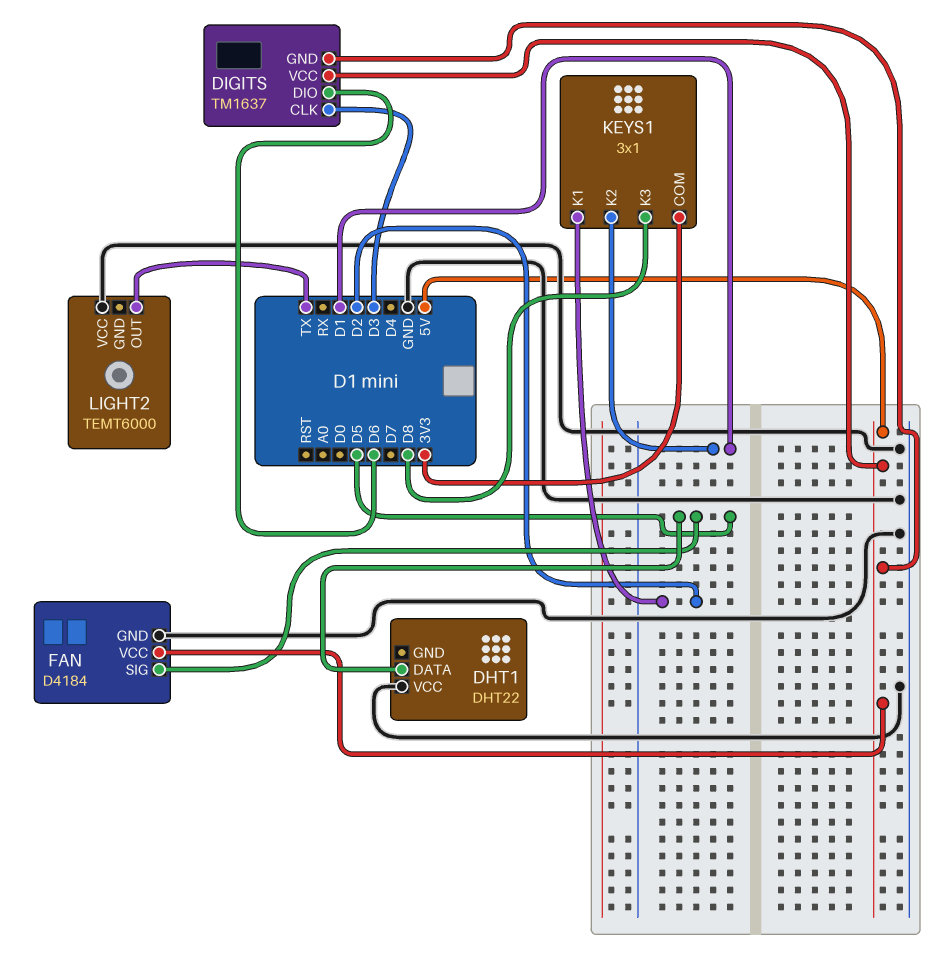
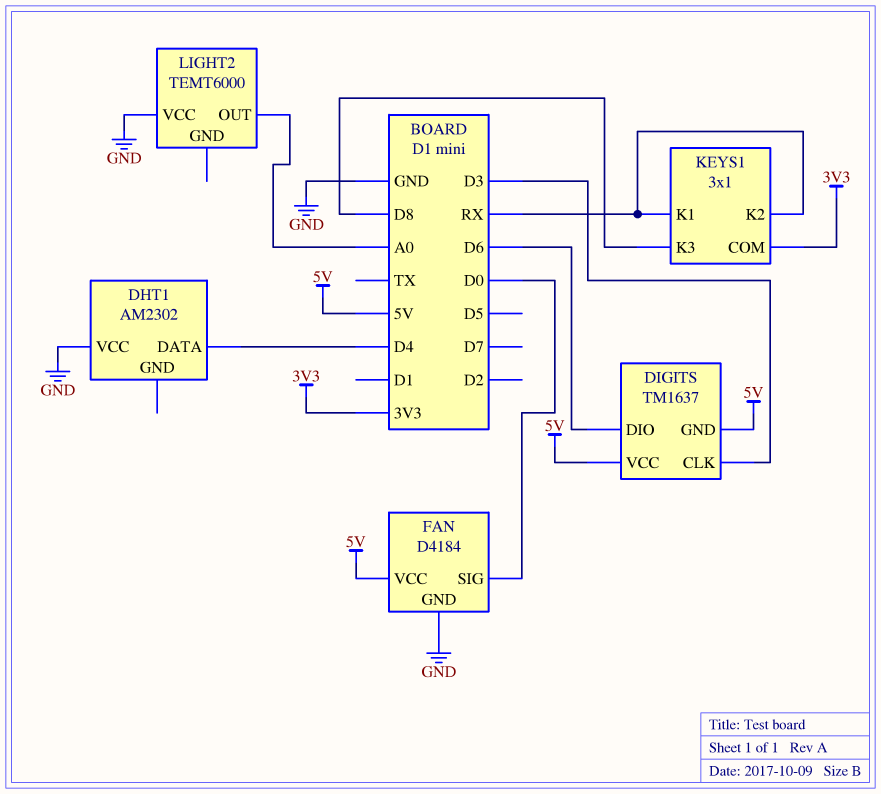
DHT1: DHT22 -> AM2302
DHT1 pin DATA: D5 -> D4
FAN pin SIG: D5 -> D0
KEYS1 pin K1: D2 -> RX
KEYS1 pin K2: D1 -> RX
LIGHT2 pin OUT: TX -> A0

